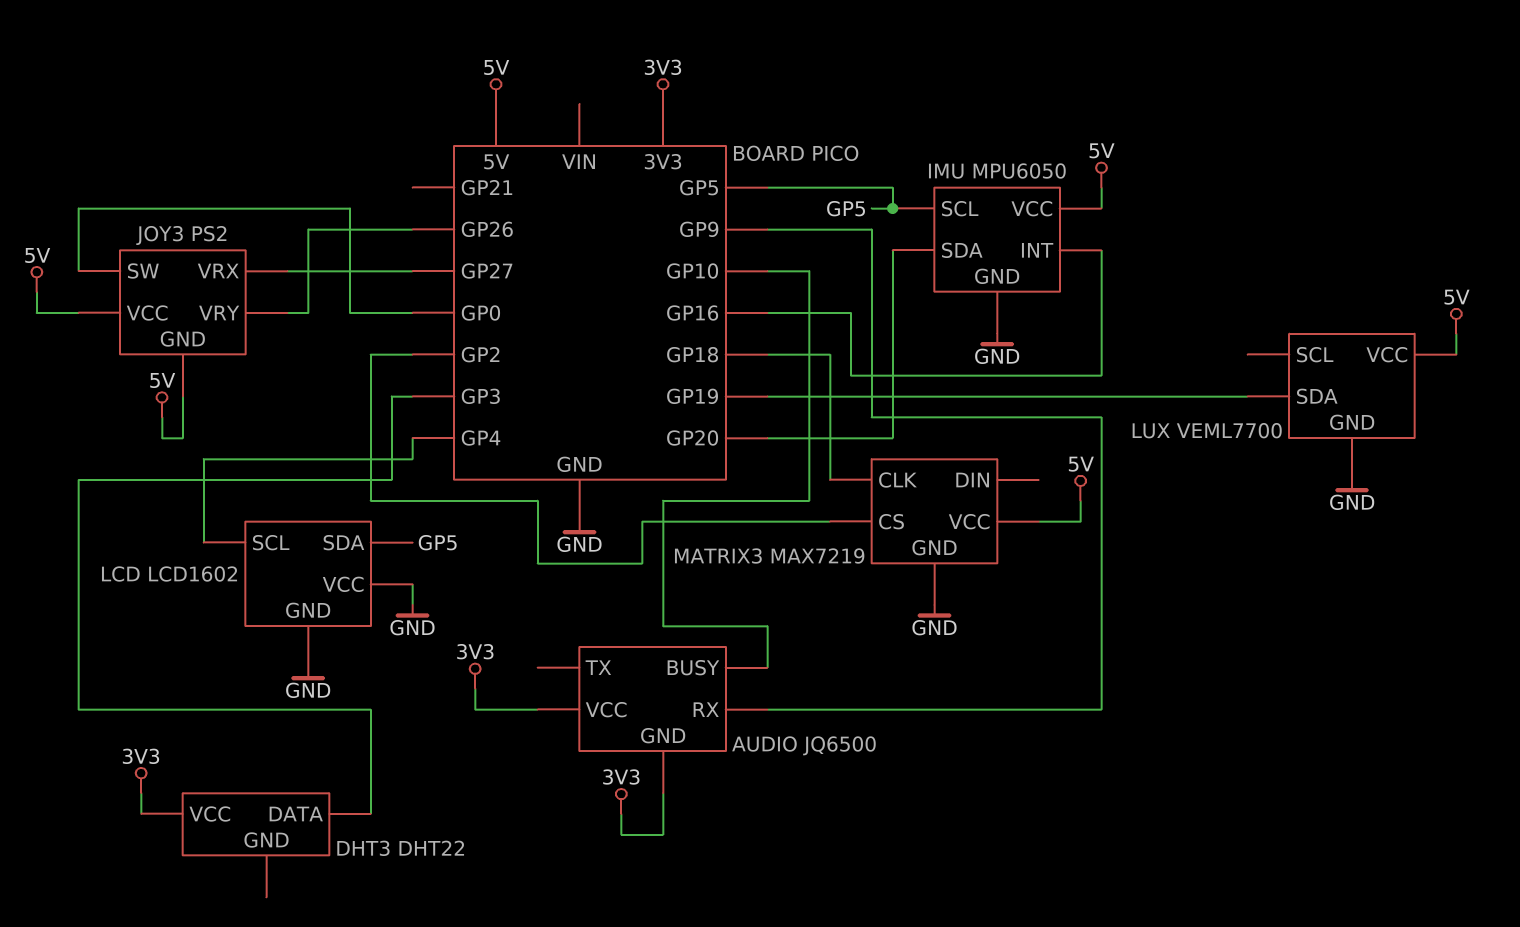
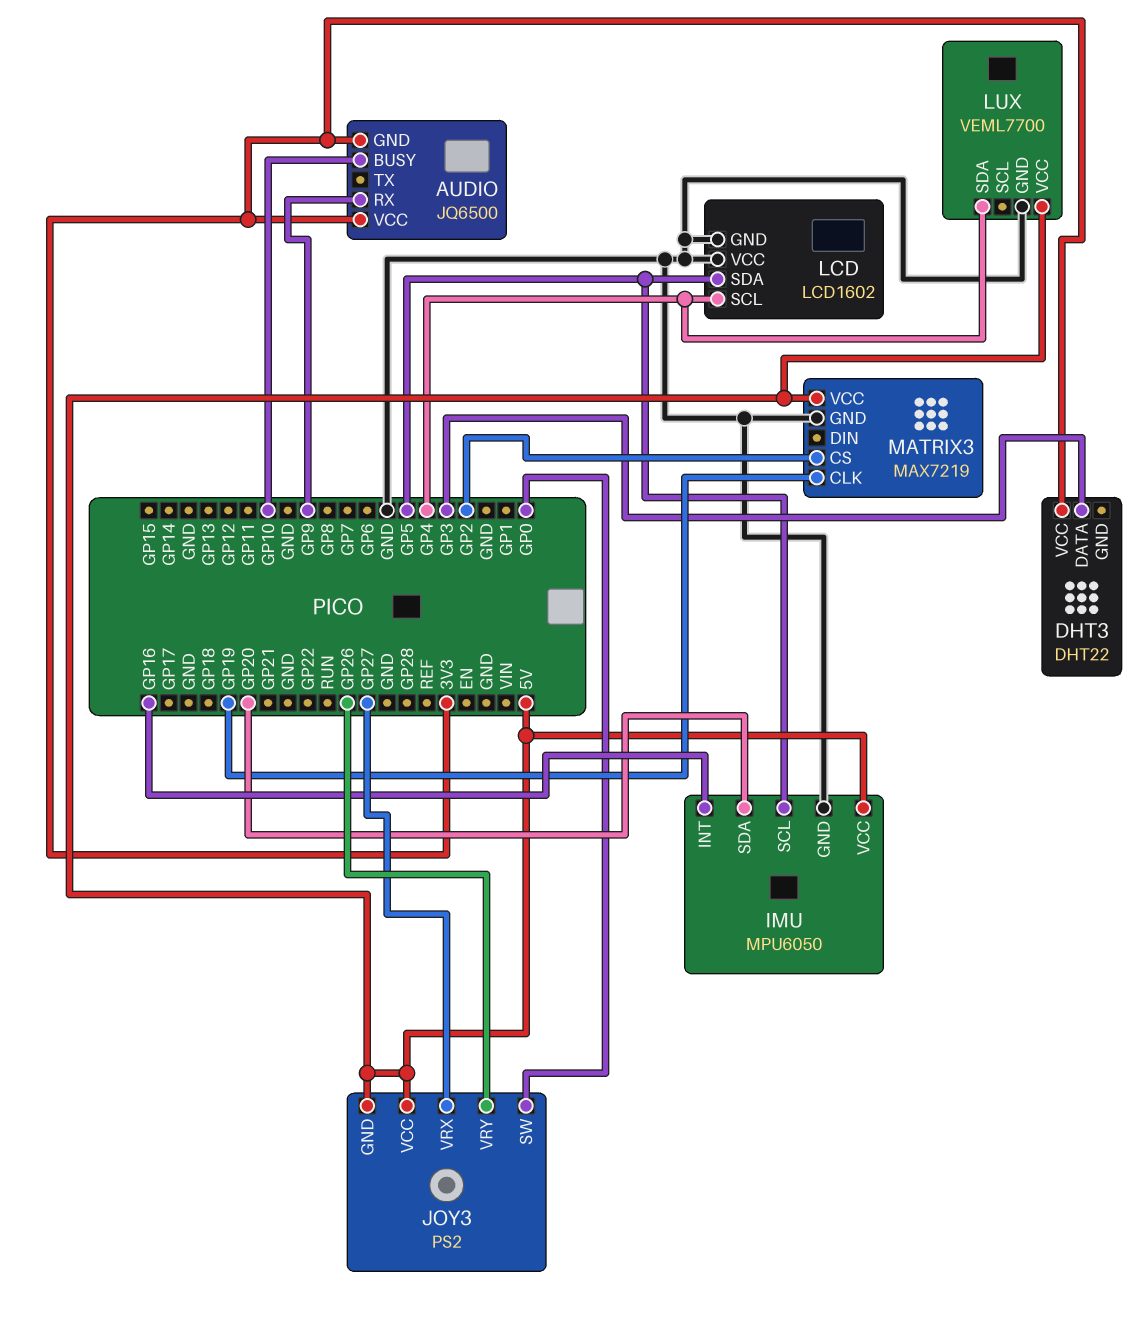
LUX pin SDA: GP19 -> GP4
MATRIX3 pin CLK: GP18 -> GP19

